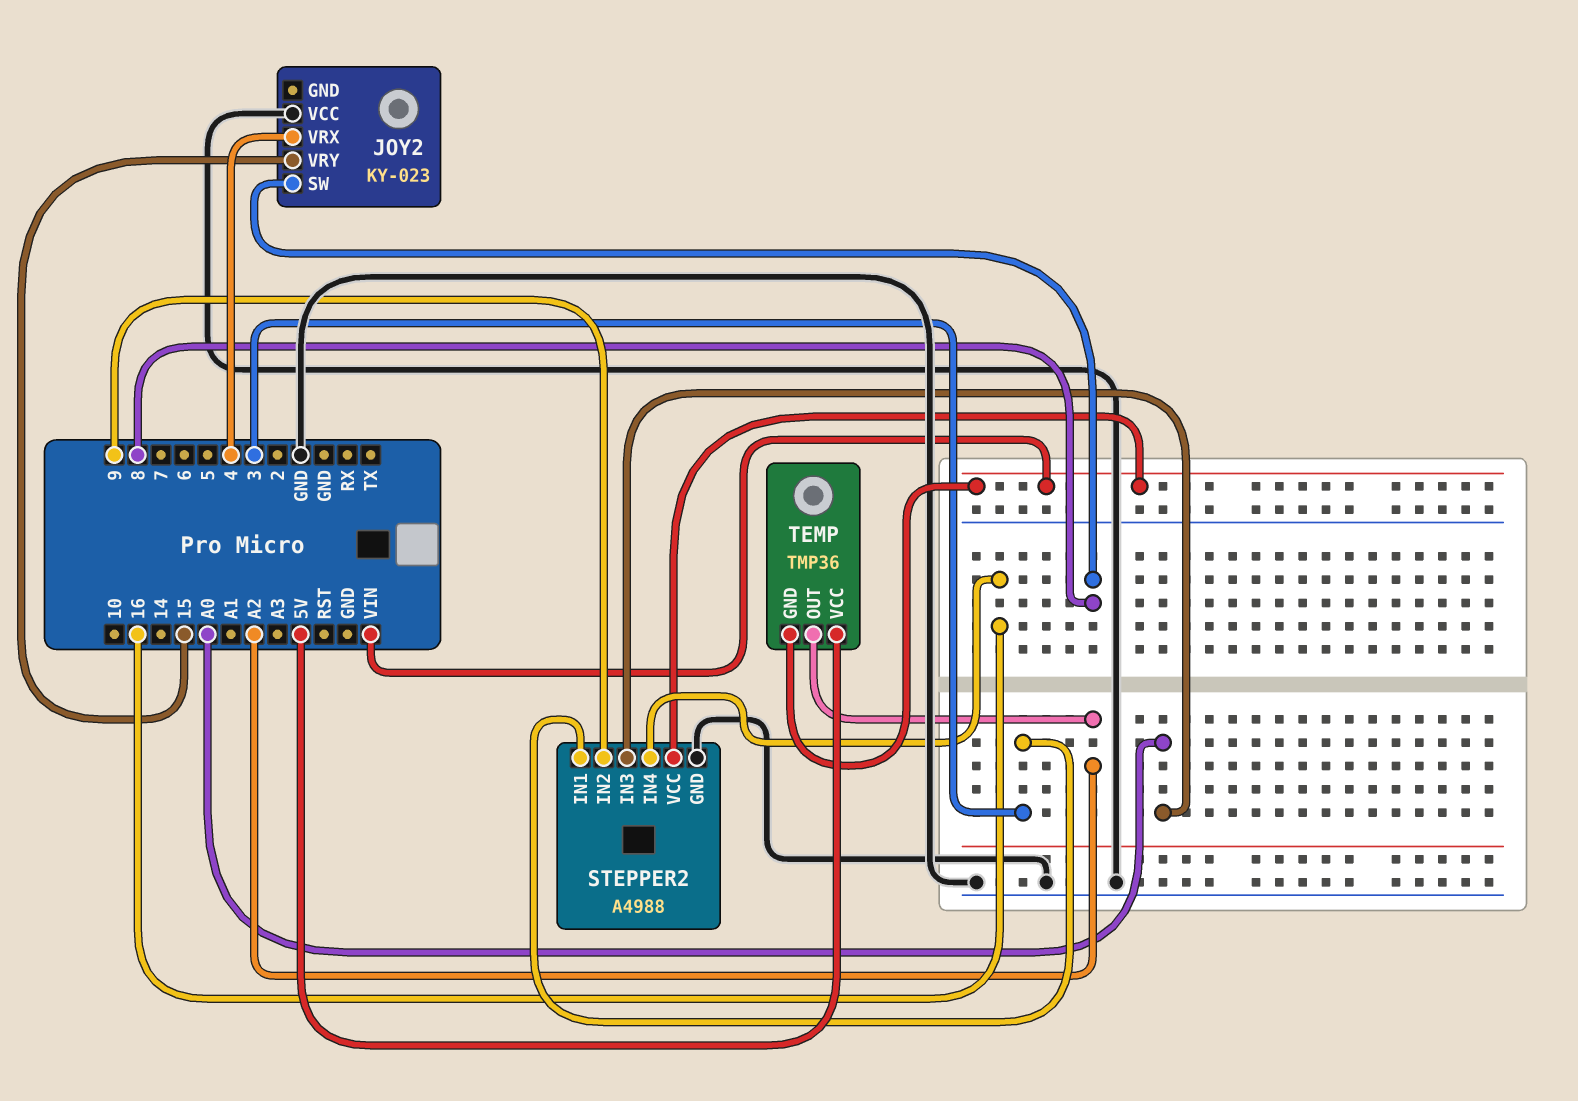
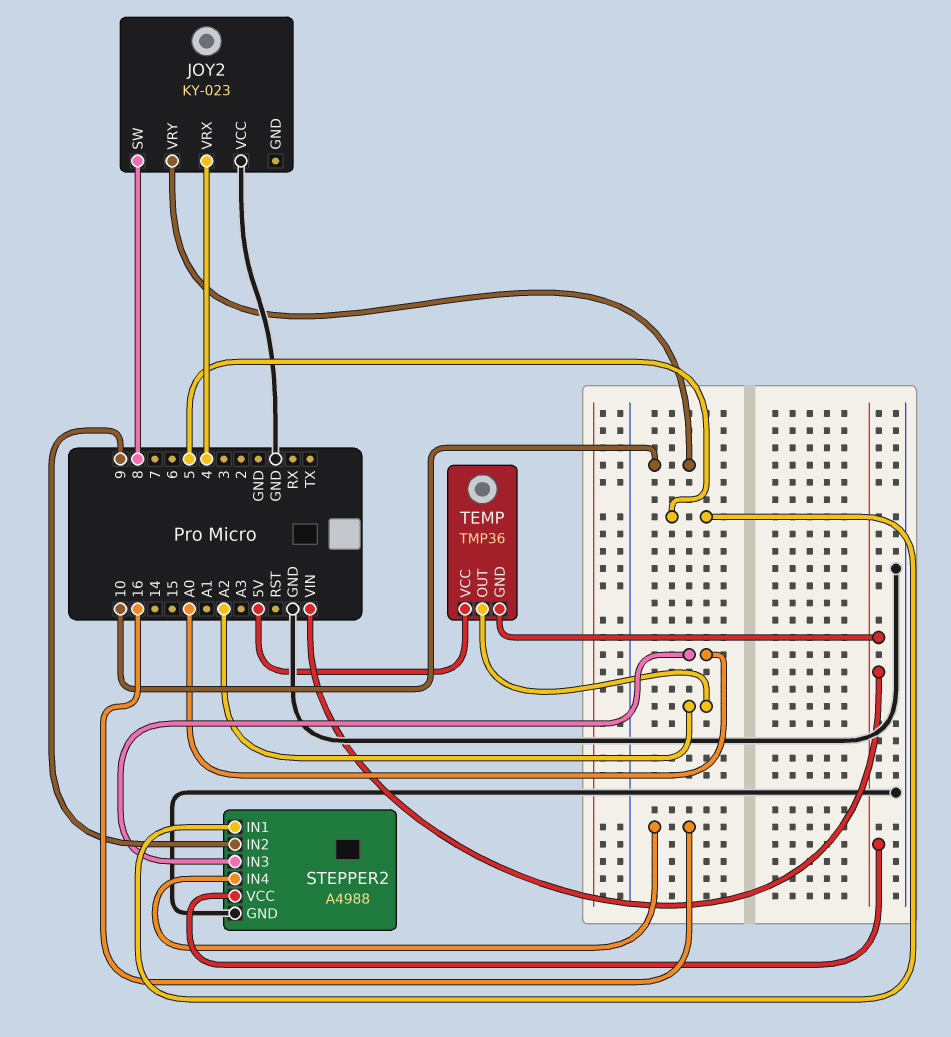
JOY2 pin VRY: 15 -> 10
STEPPER2 pin IN1: 3 -> 5

